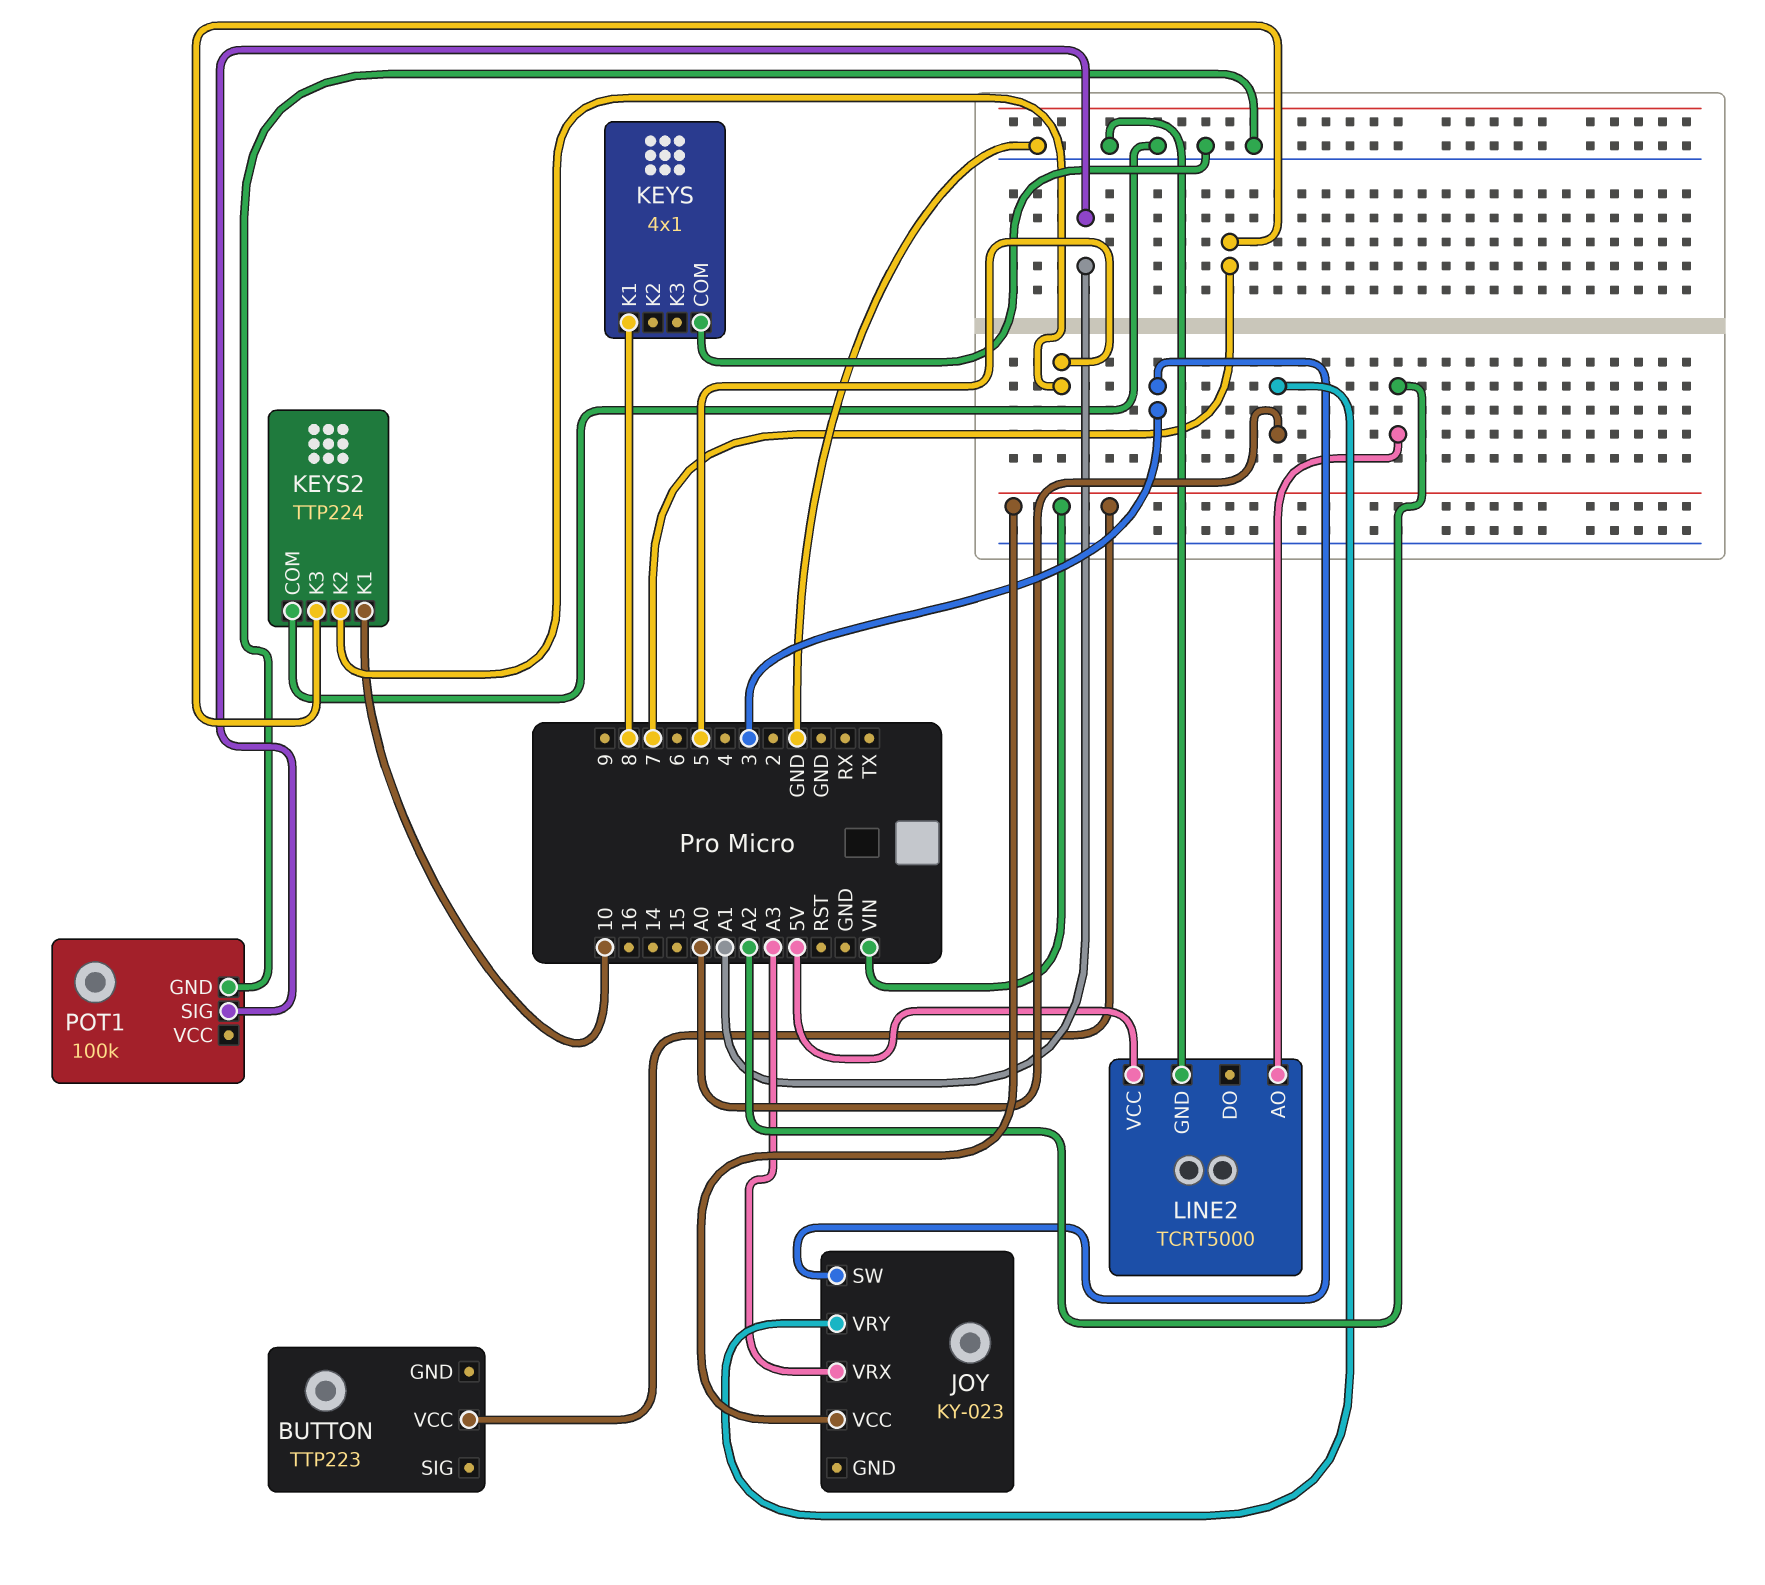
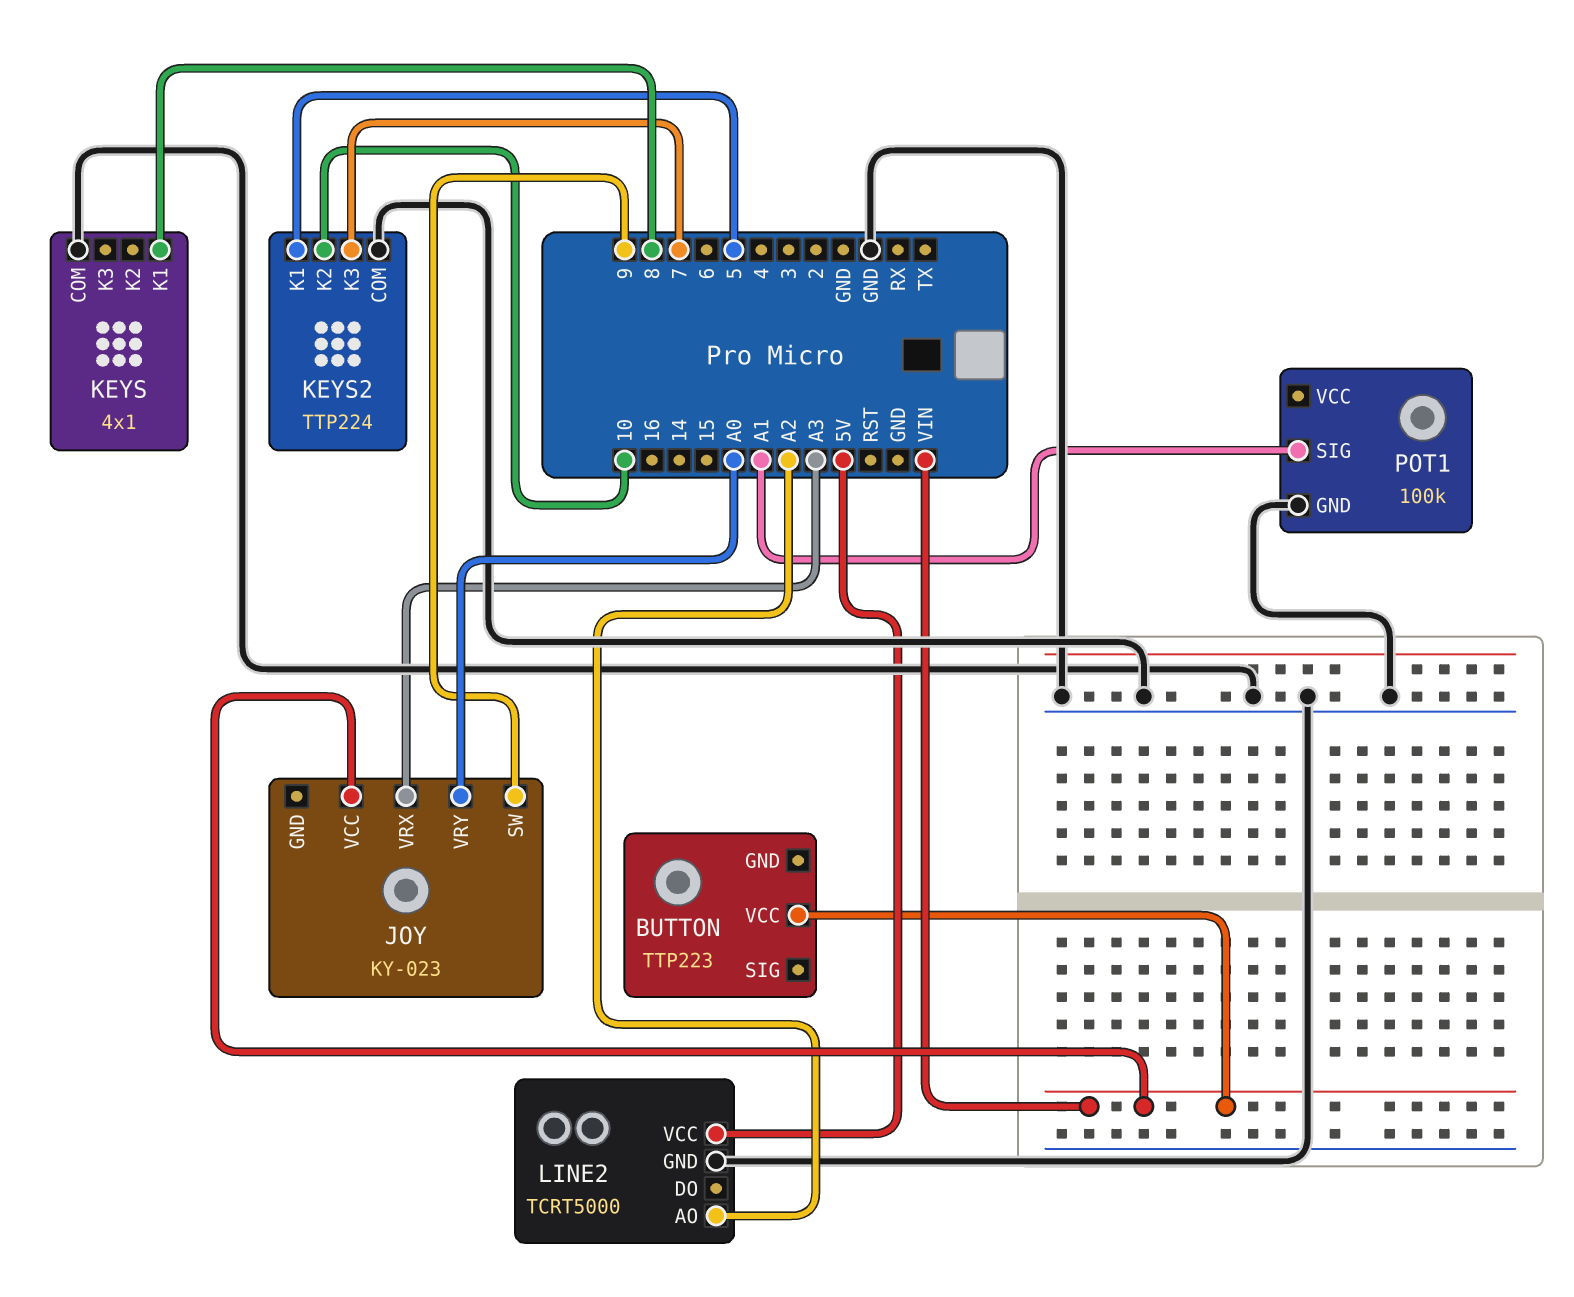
JOY pin SW: 3 -> 9
KEYS2 pin K1: 10 -> 5
KEYS2 pin K2: 5 -> 10

